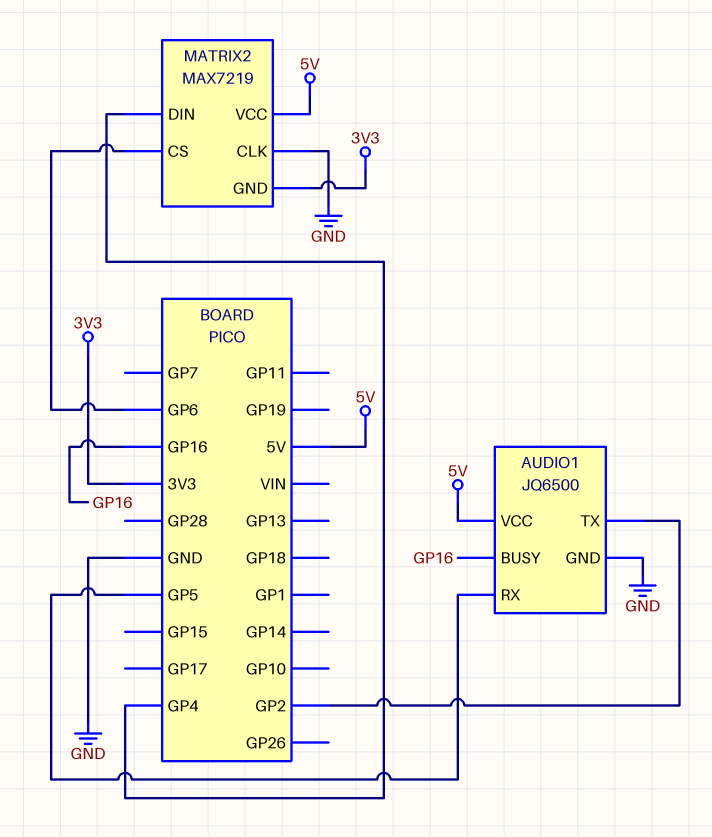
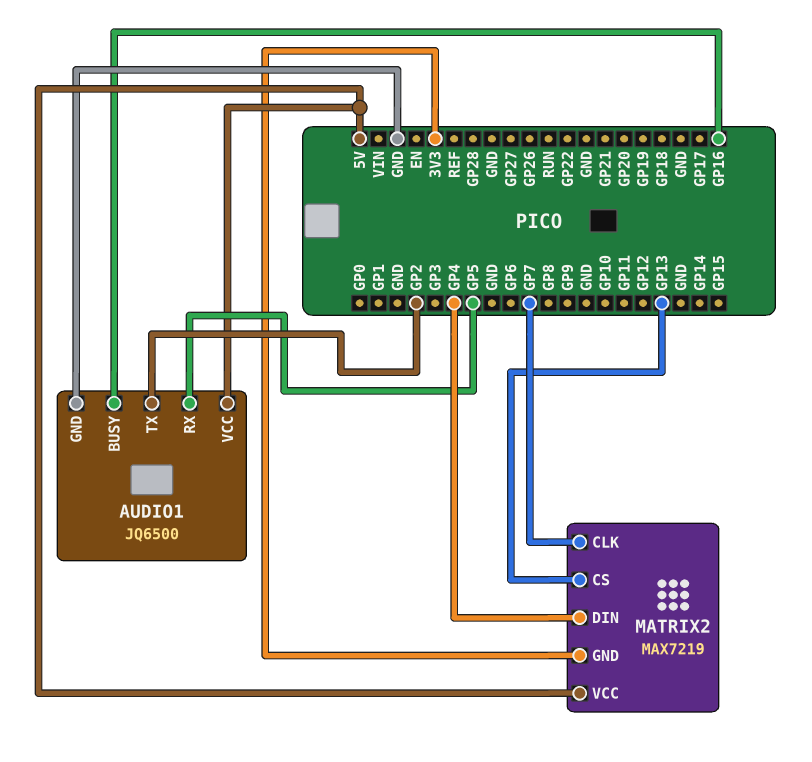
MATRIX2 pin CLK: GND -> GP7
MATRIX2 pin CS: GP6 -> GP13

